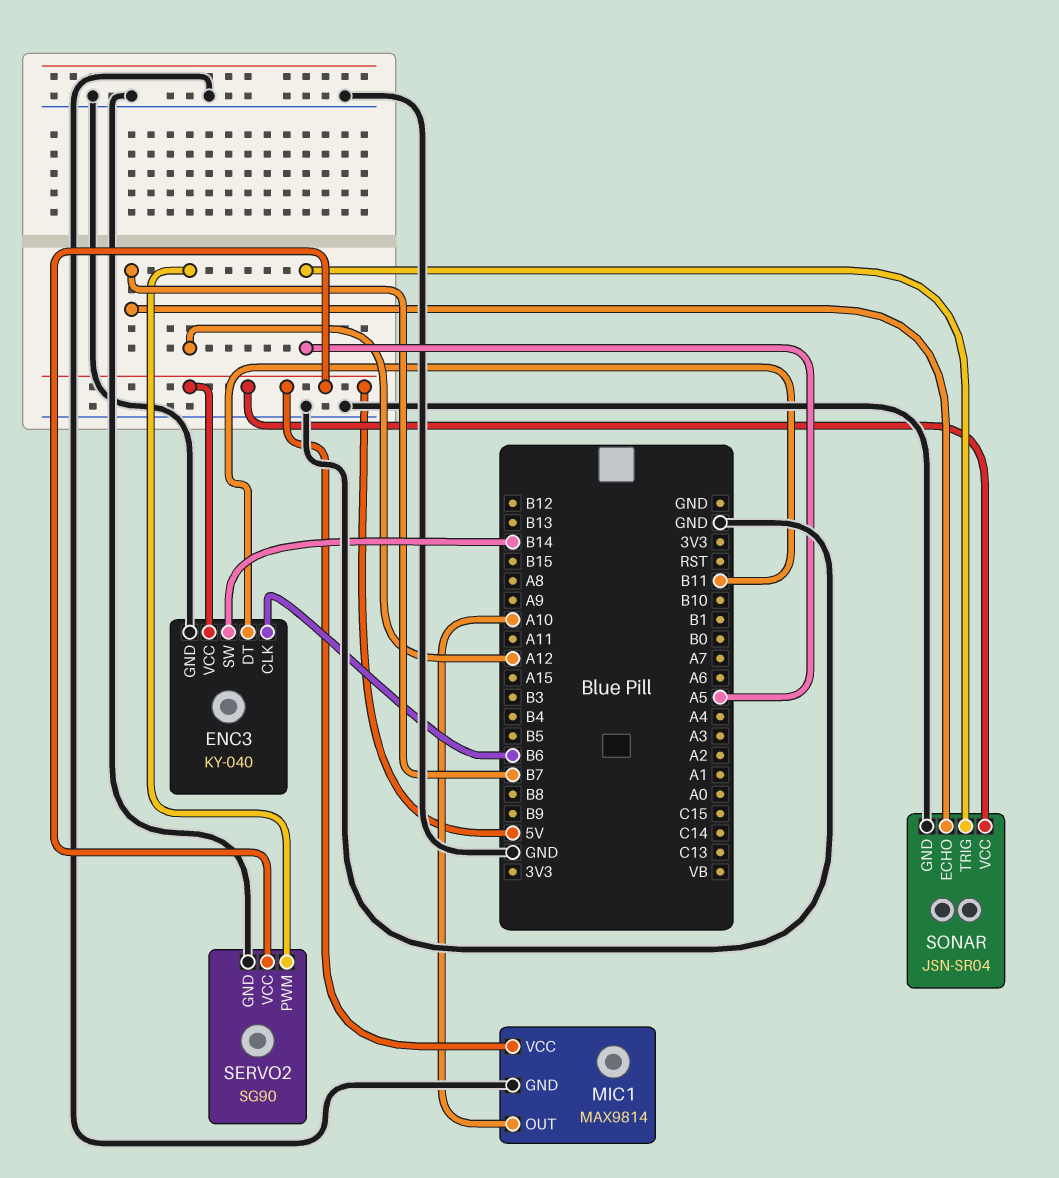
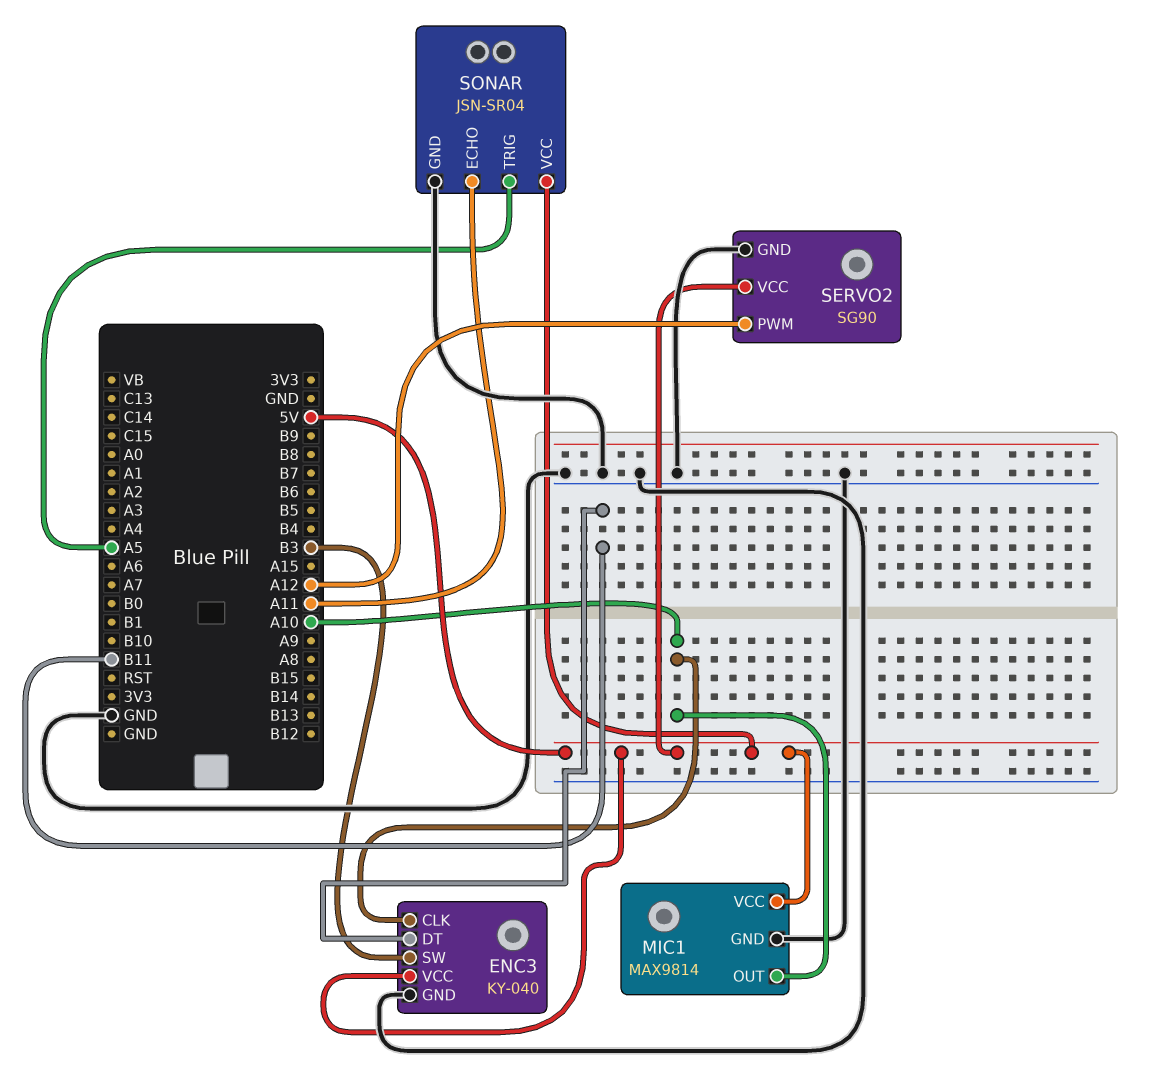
ENC3 pin CLK: B6 -> A10
ENC3 pin SW: B14 -> B3
SONAR pin ECHO: B7 -> A11

